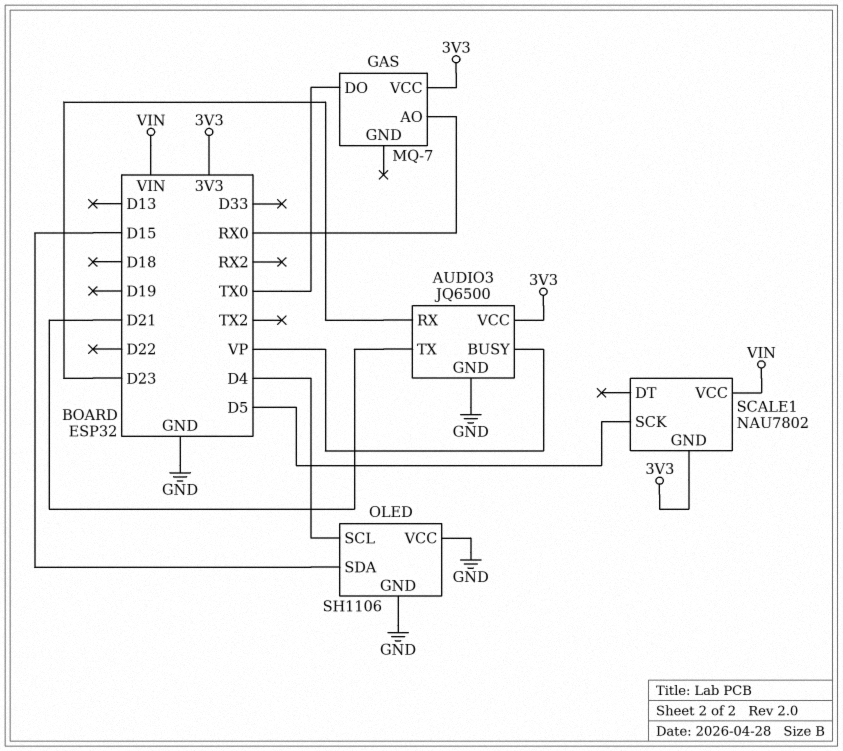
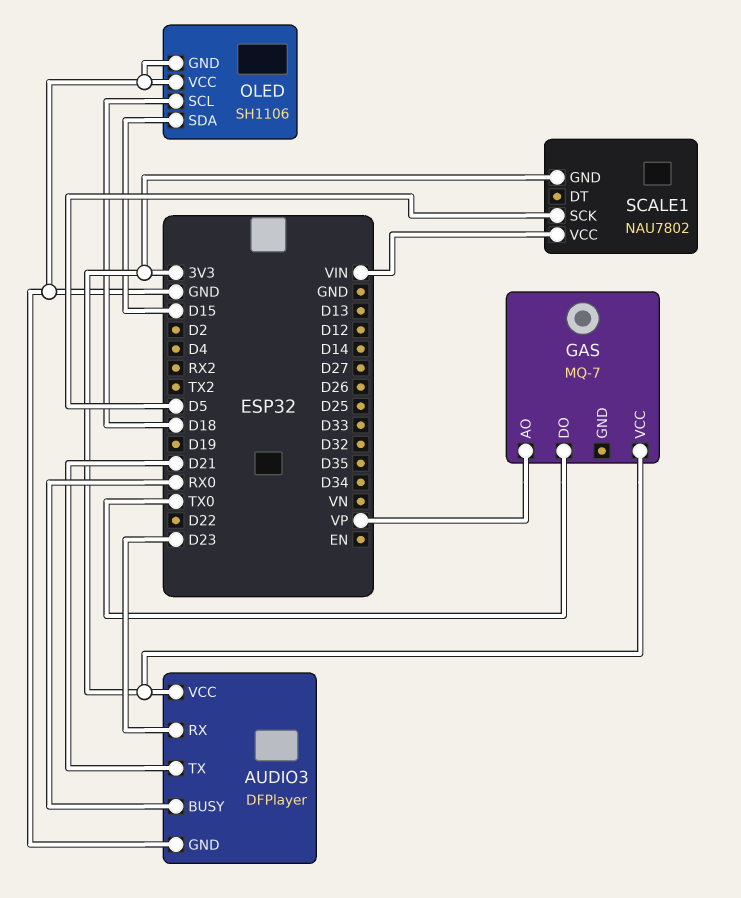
AUDIO3: JQ6500 -> DFPlayer
AUDIO3 pin BUSY: VP -> RX0
GAS pin AO: RX0 -> VP
OLED pin SCL: D4 -> D18

